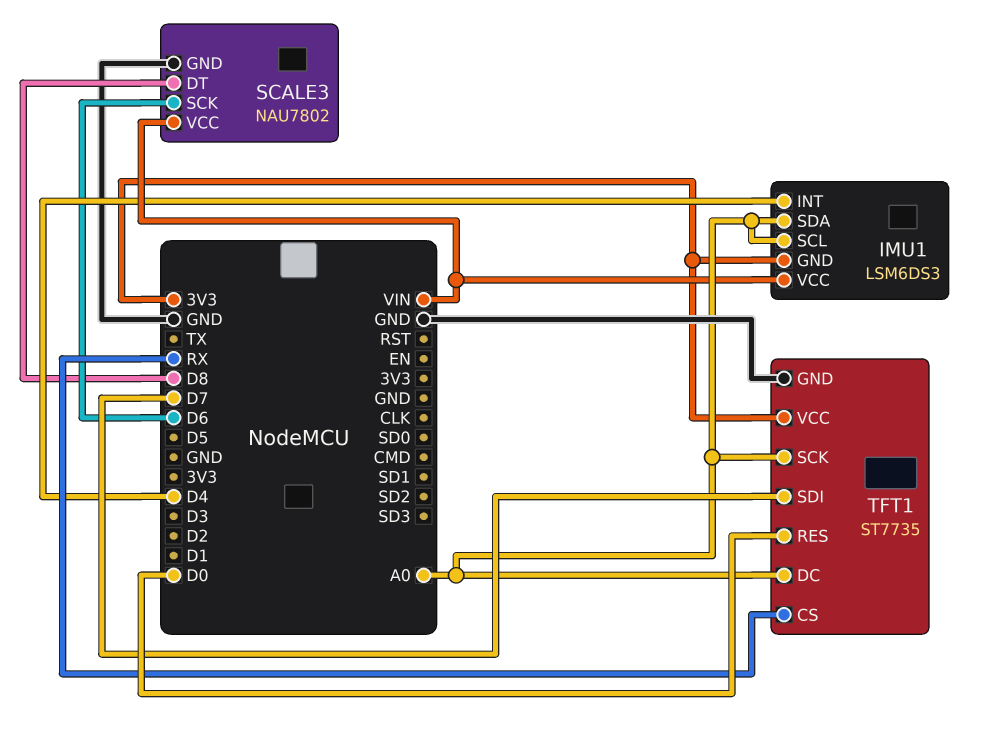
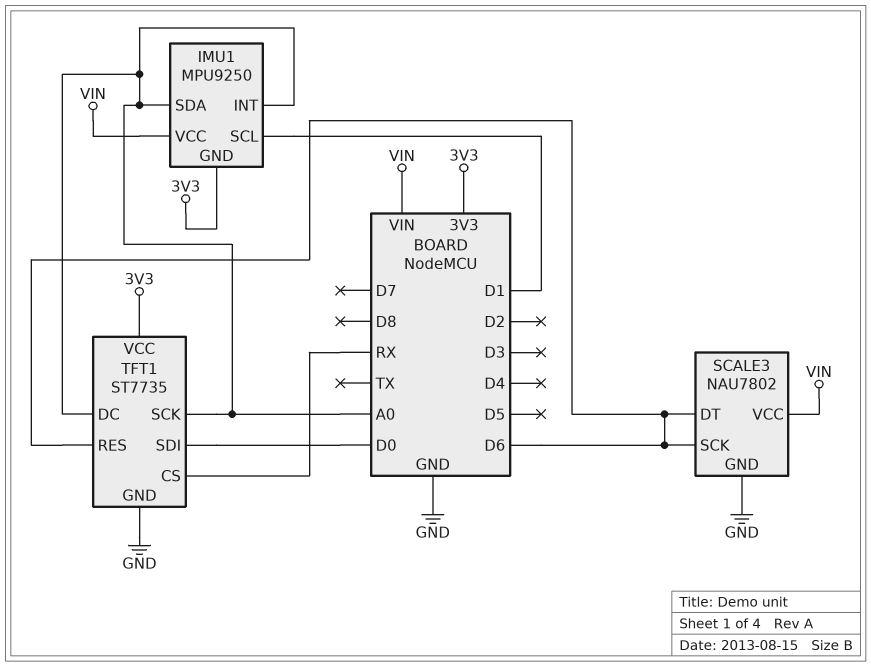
IMU1: LSM6DS3 -> MPU9250
IMU1 pin INT: D4 -> A0
IMU1 pin SCL: A0 -> D1
SCALE3 pin DT: D8 -> D6
TFT1 pin RES: D0 -> D6
TFT1 pin SDI: D7 -> D0

